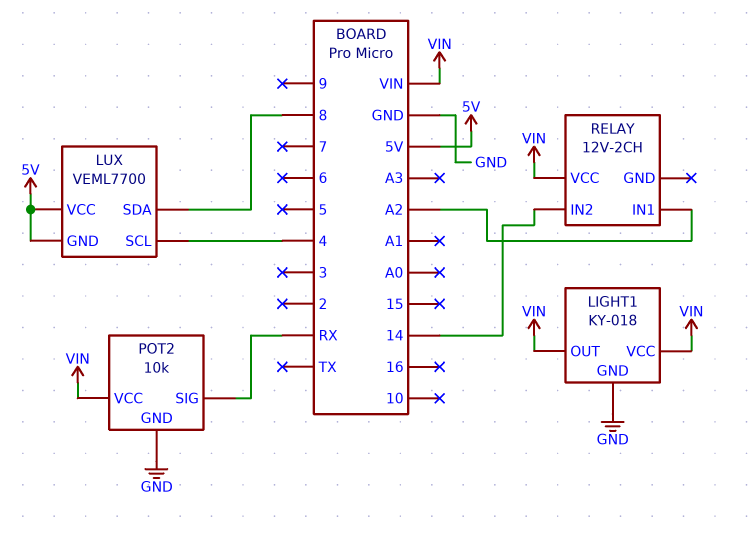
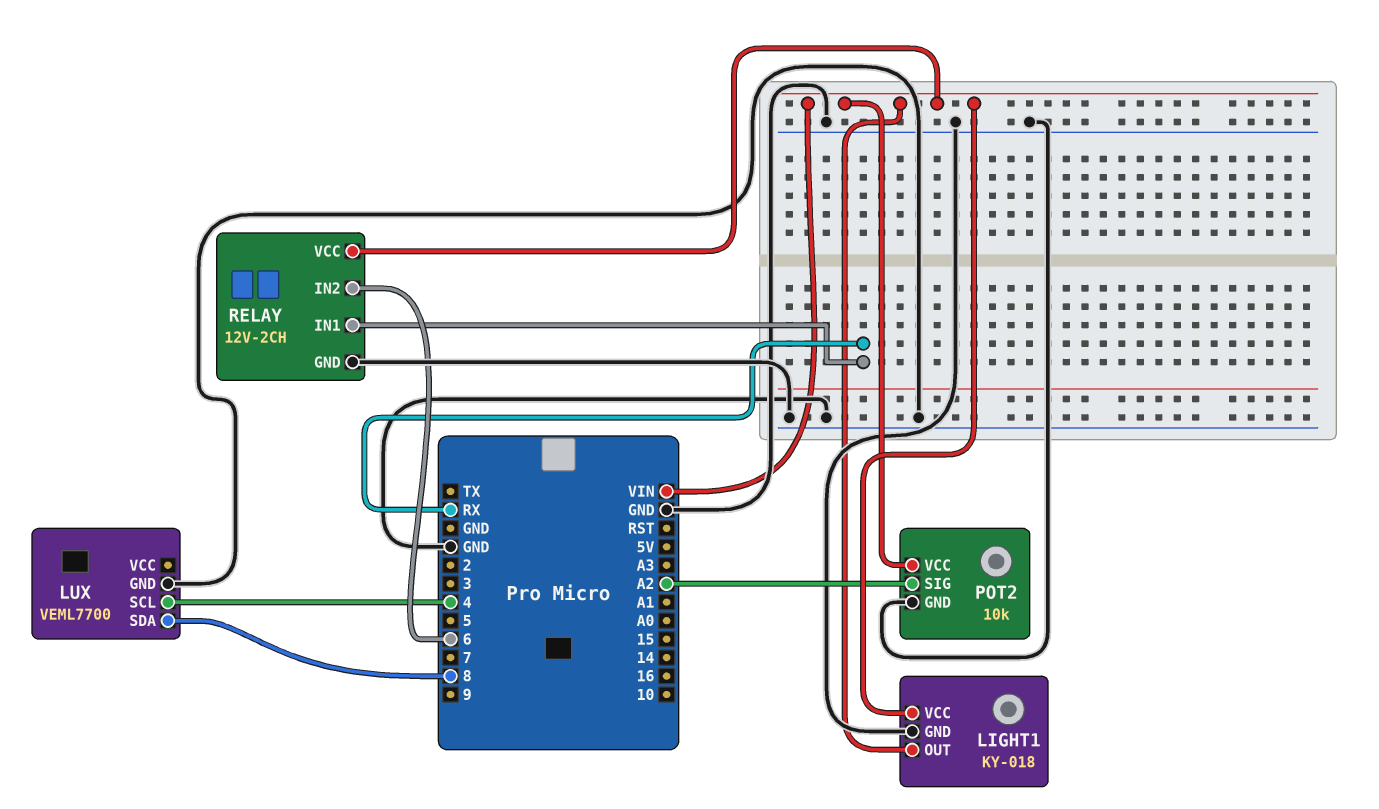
LUX pin GND: 5V -> GND
LUX pin VCC: 5V -> none
POT2 pin SIG: RX -> A2
RELAY pin GND: none -> GND
RELAY pin IN1: A2 -> RX
RELAY pin IN2: 14 -> 6

